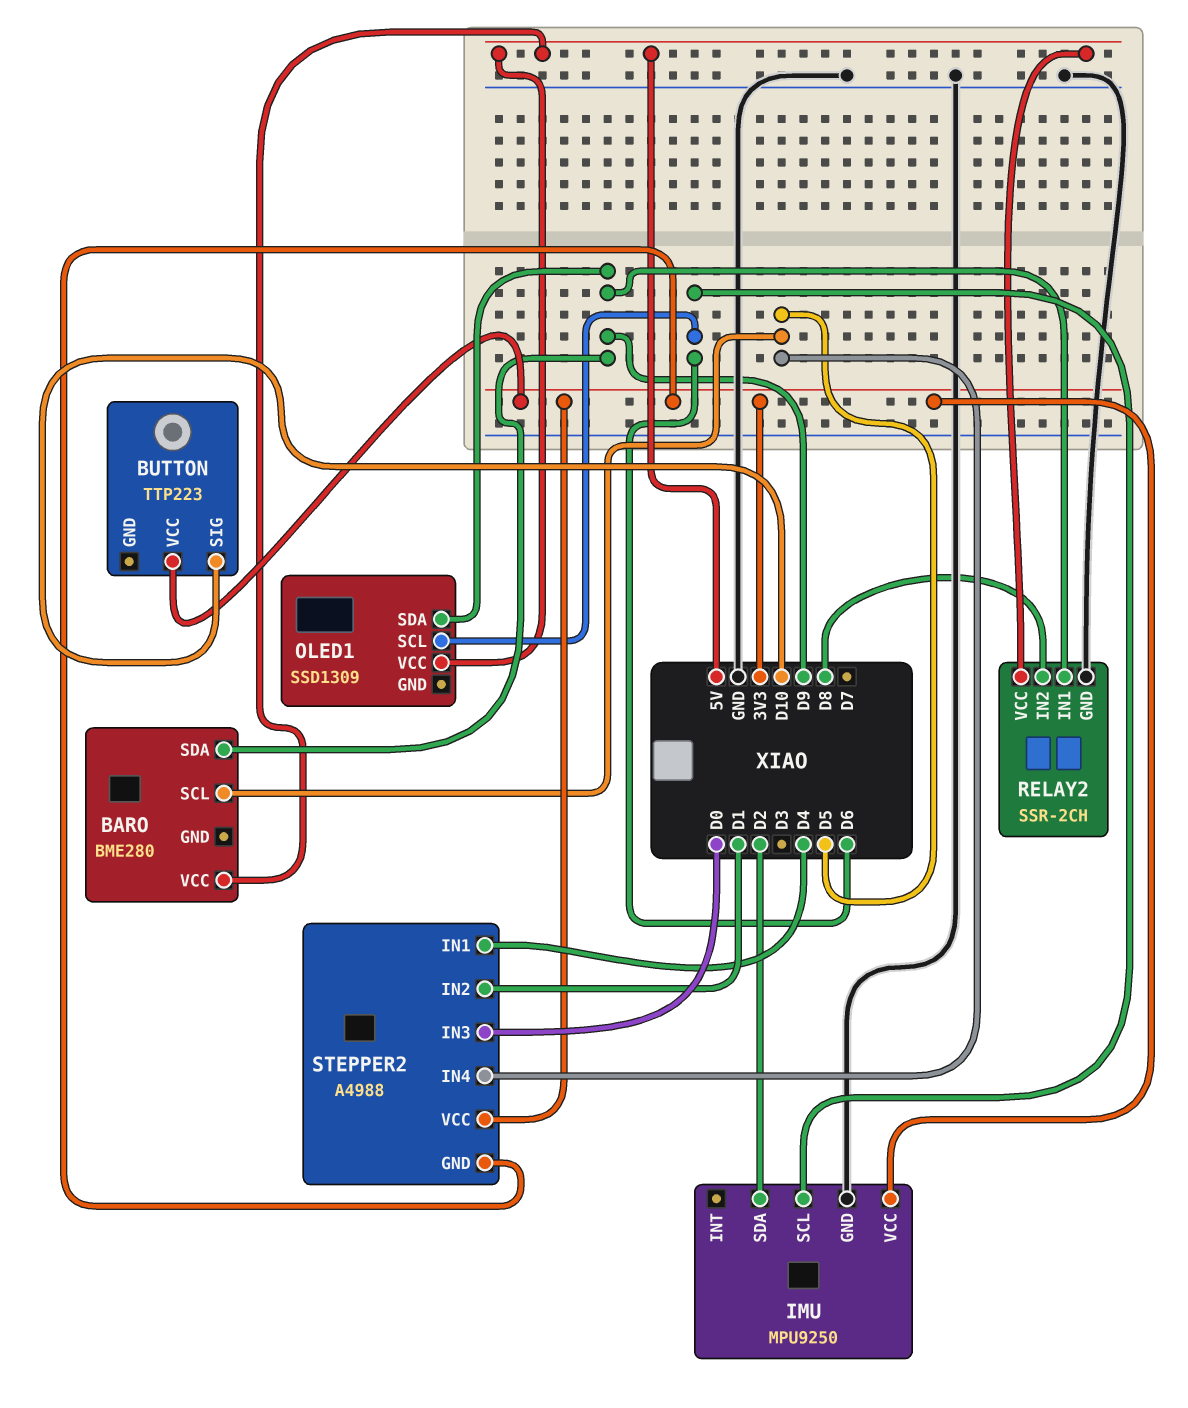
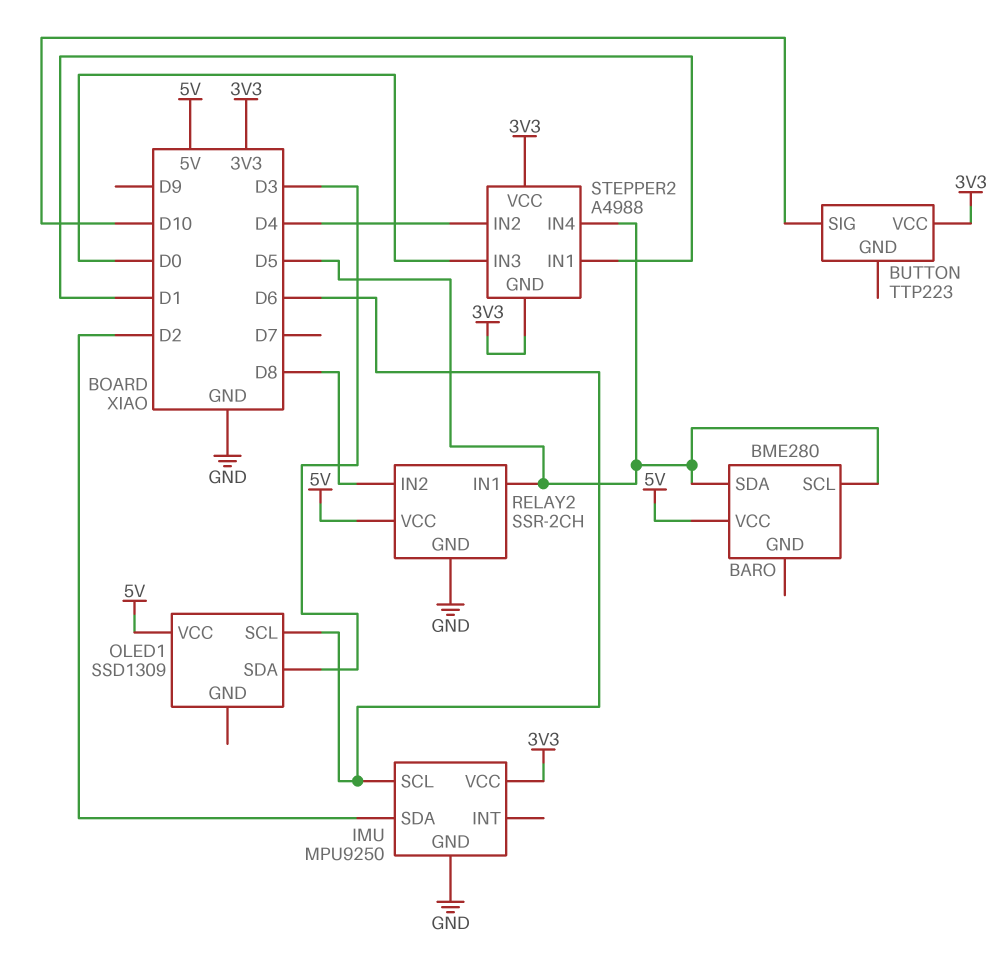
BARO pin SDA: D9 -> D5
OLED1 pin SDA: D9 -> D3
RELAY2 pin IN1: D9 -> D5
STEPPER2 pin IN1: D4 -> D1
STEPPER2 pin IN2: D1 -> D4

